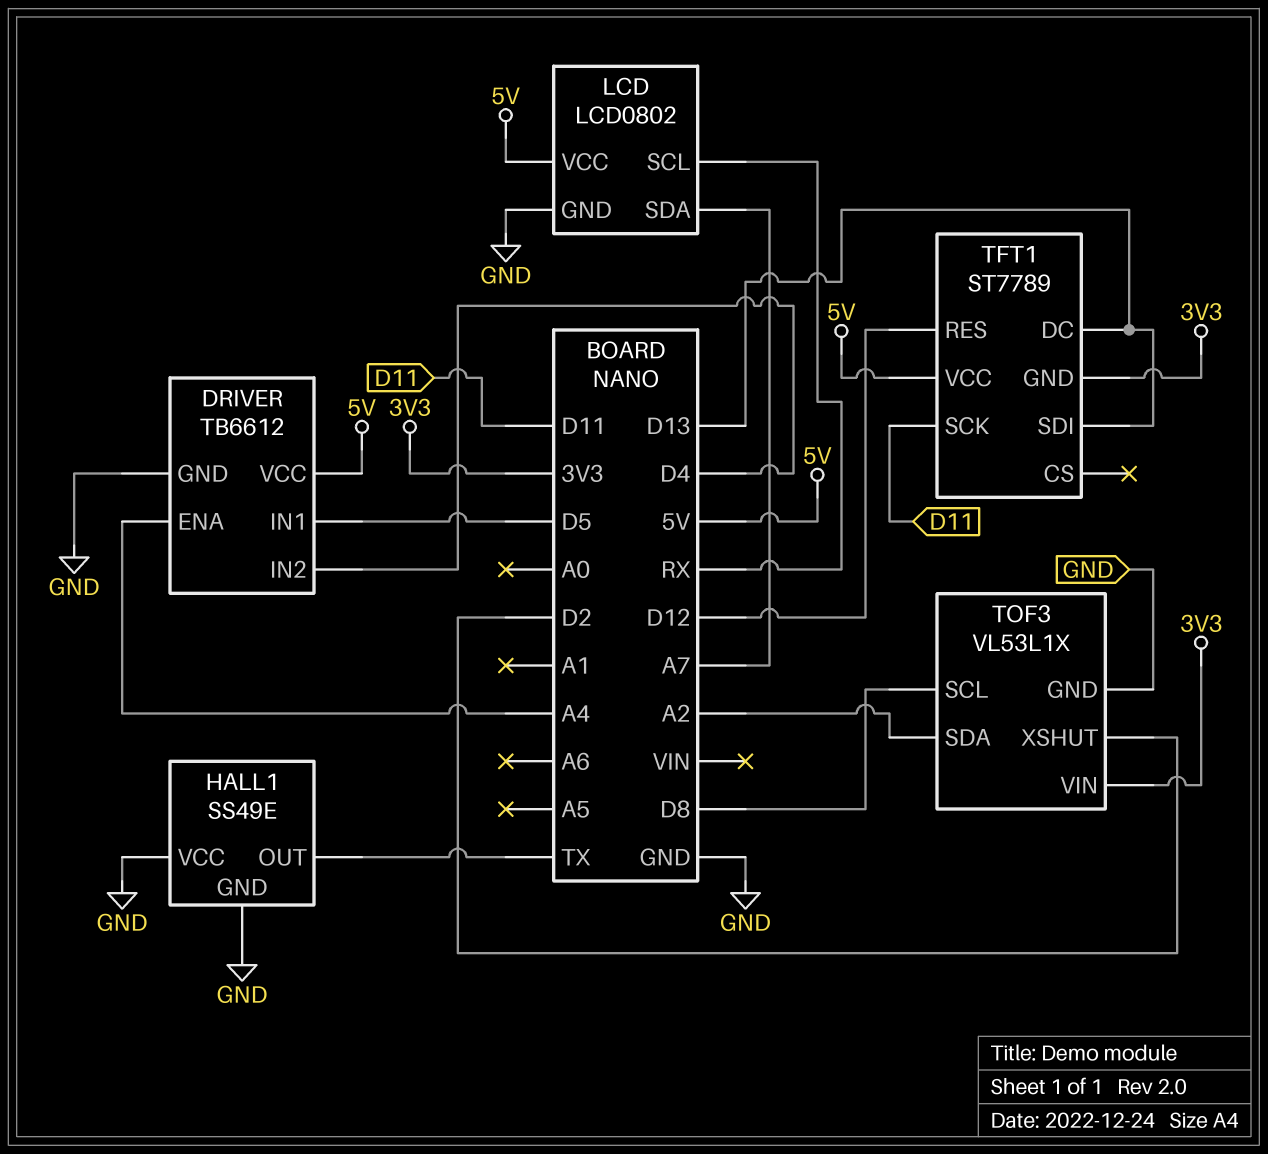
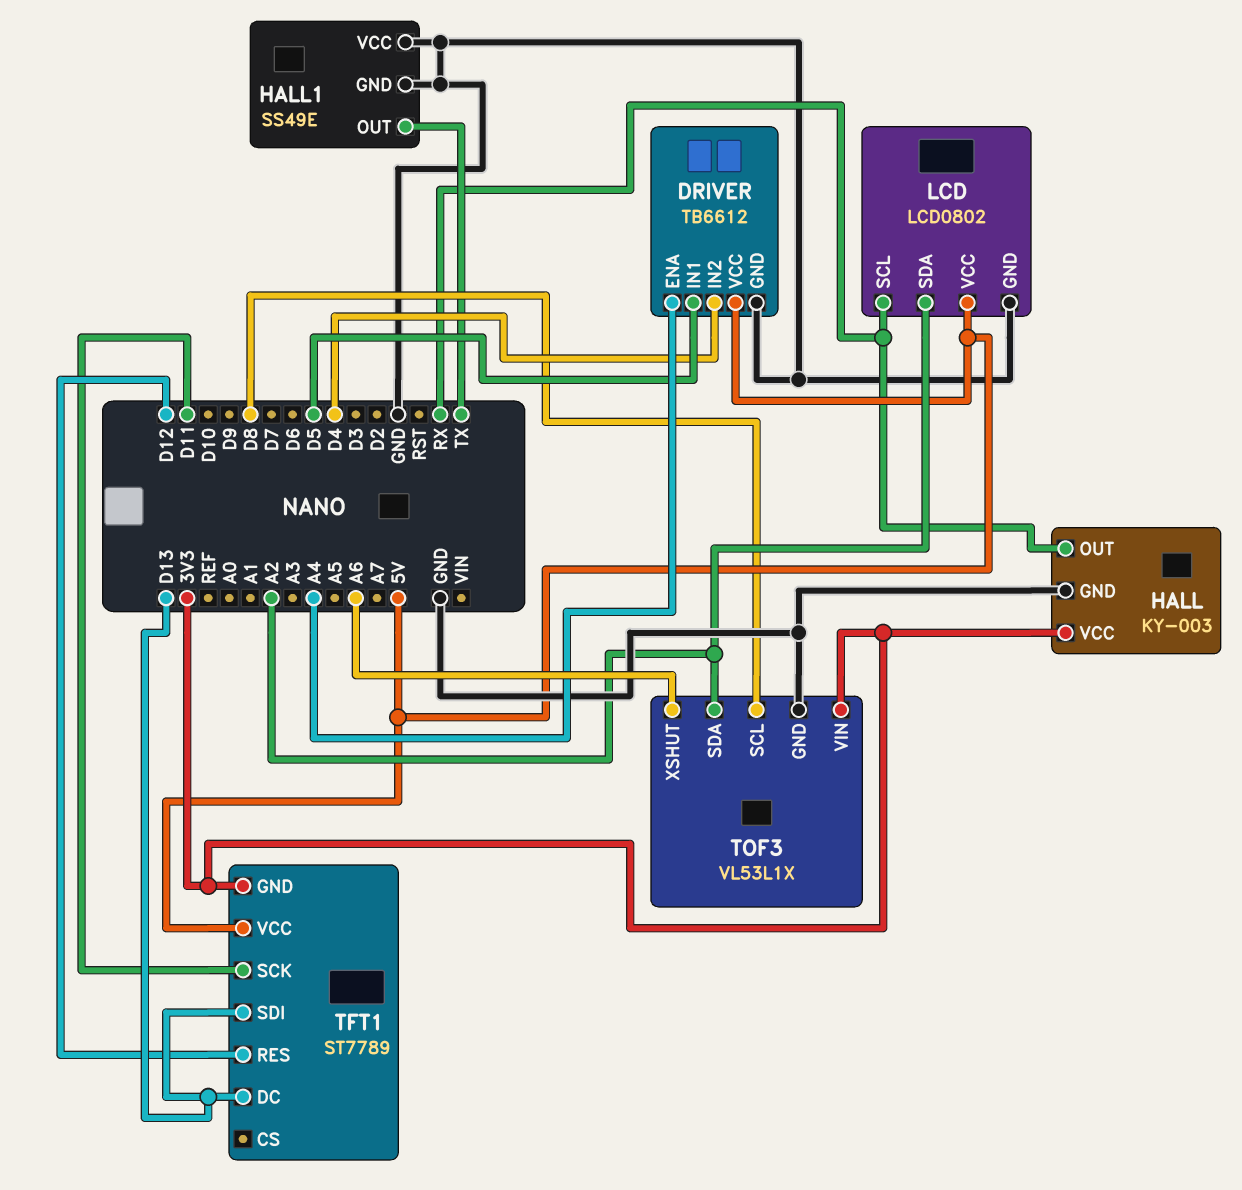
HALL: none -> KY-003
HALL pin GND: none -> GND
HALL pin OUT: none -> RX
HALL pin VCC: none -> 3V3
LCD pin SDA: A7 -> A2
TOF3 pin XSHUT: D2 -> A6

